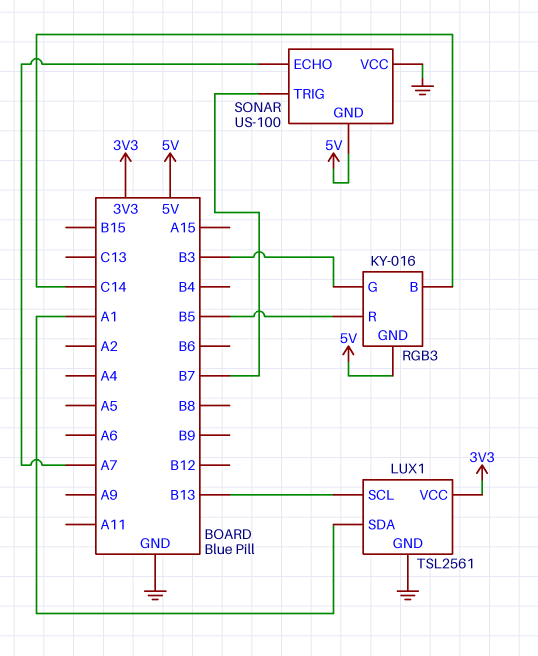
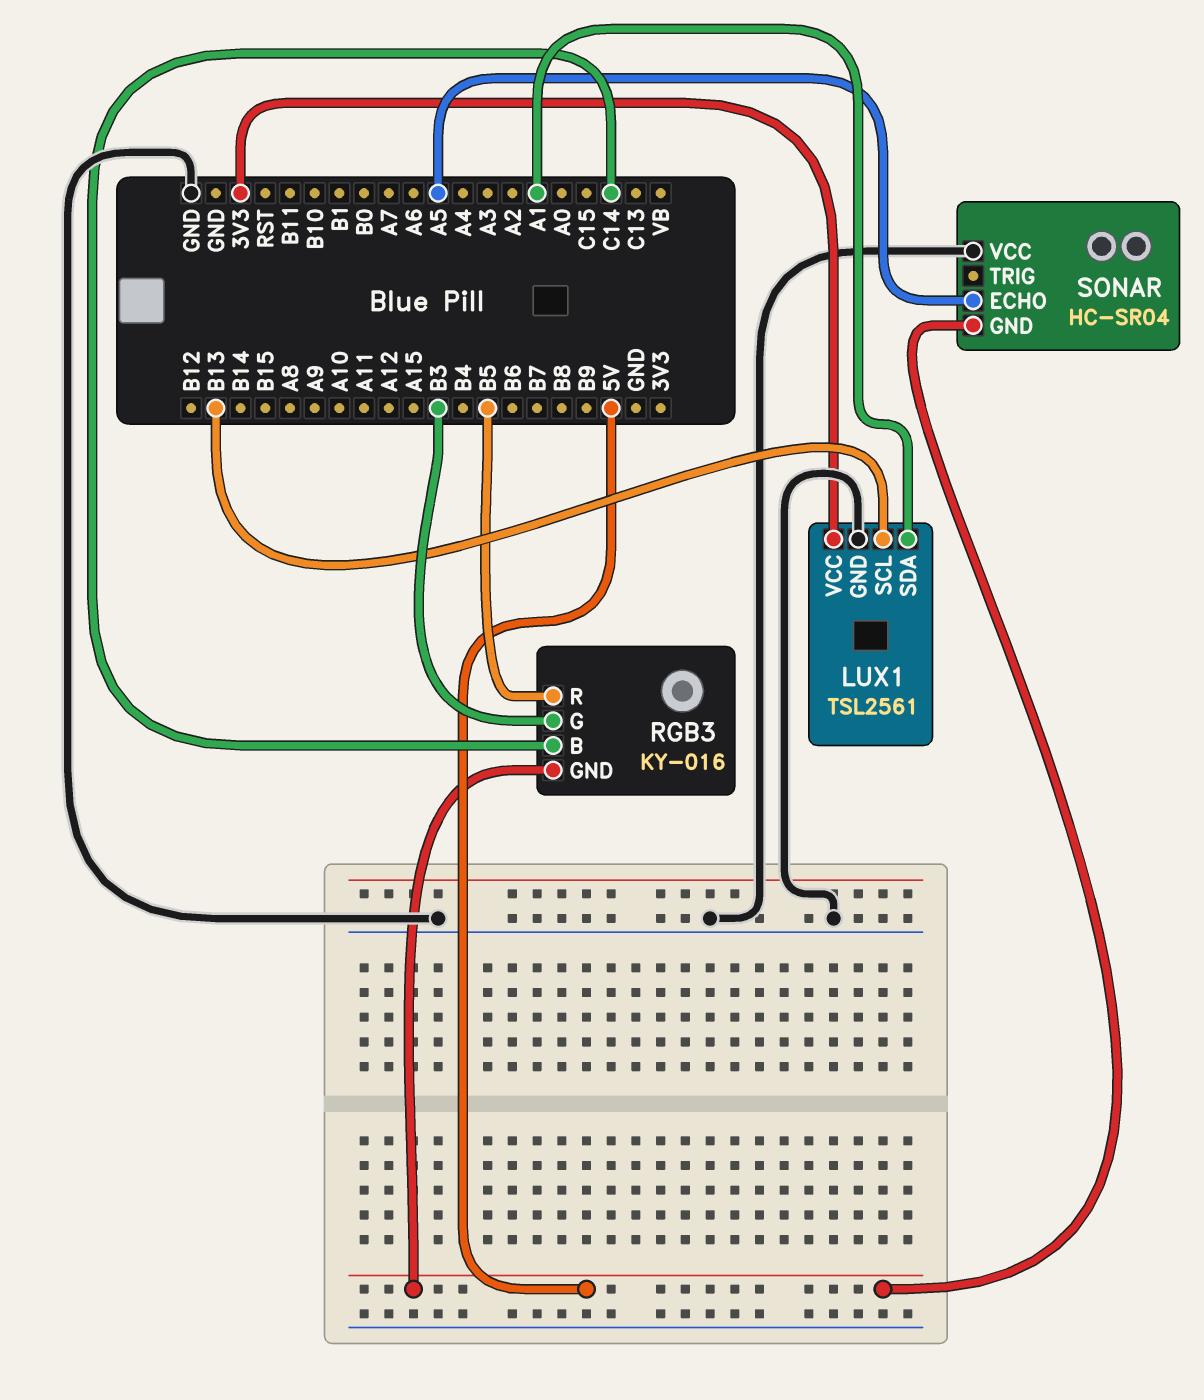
SONAR: US-100 -> HC-SR04
SONAR pin ECHO: A7 -> A5
SONAR pin TRIG: B7 -> none

